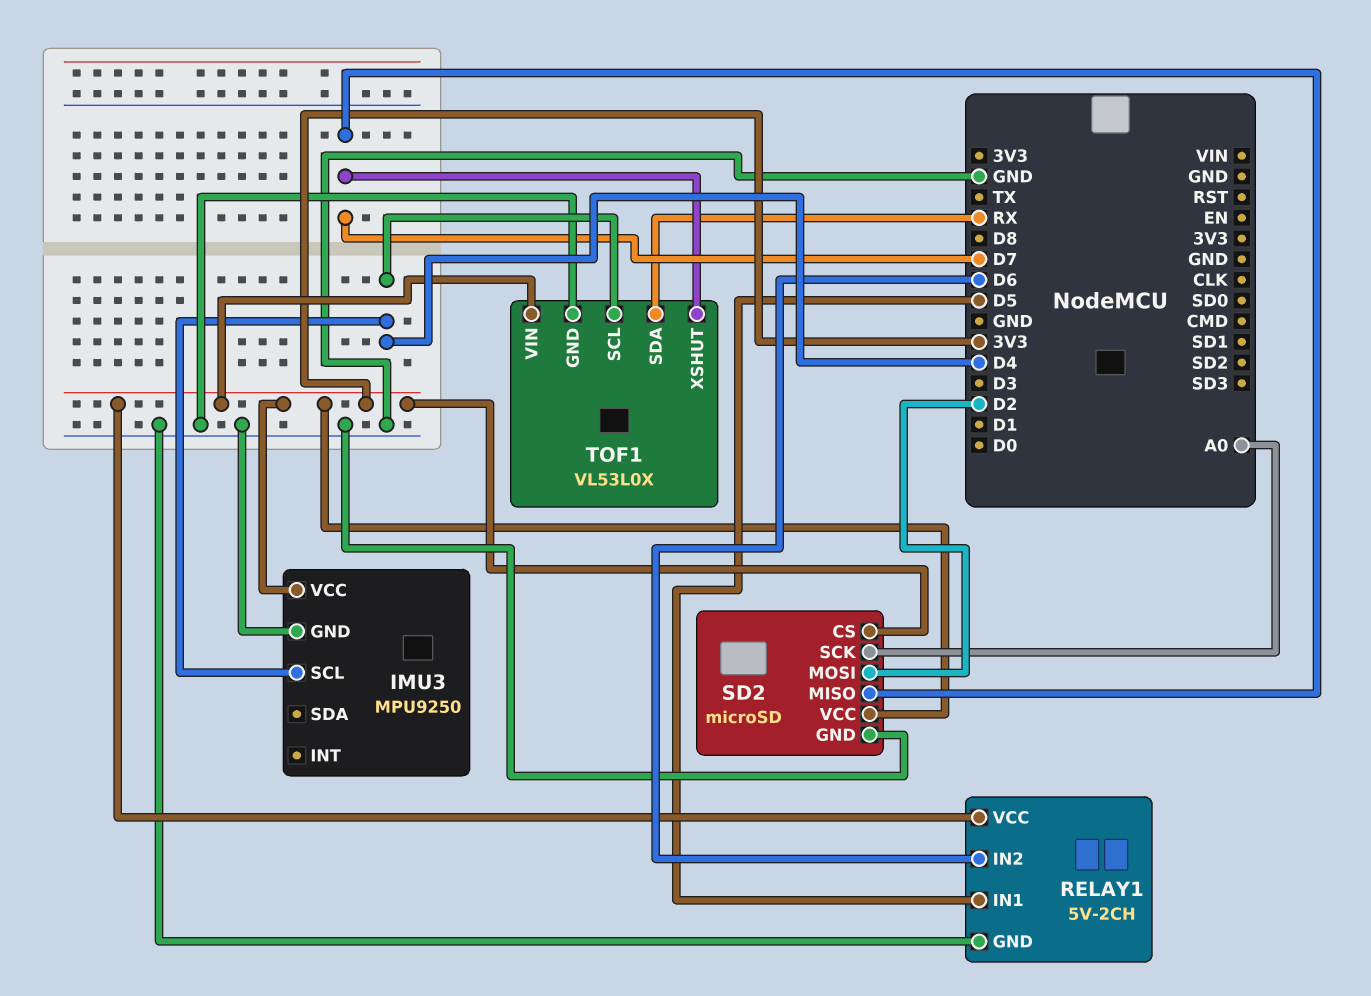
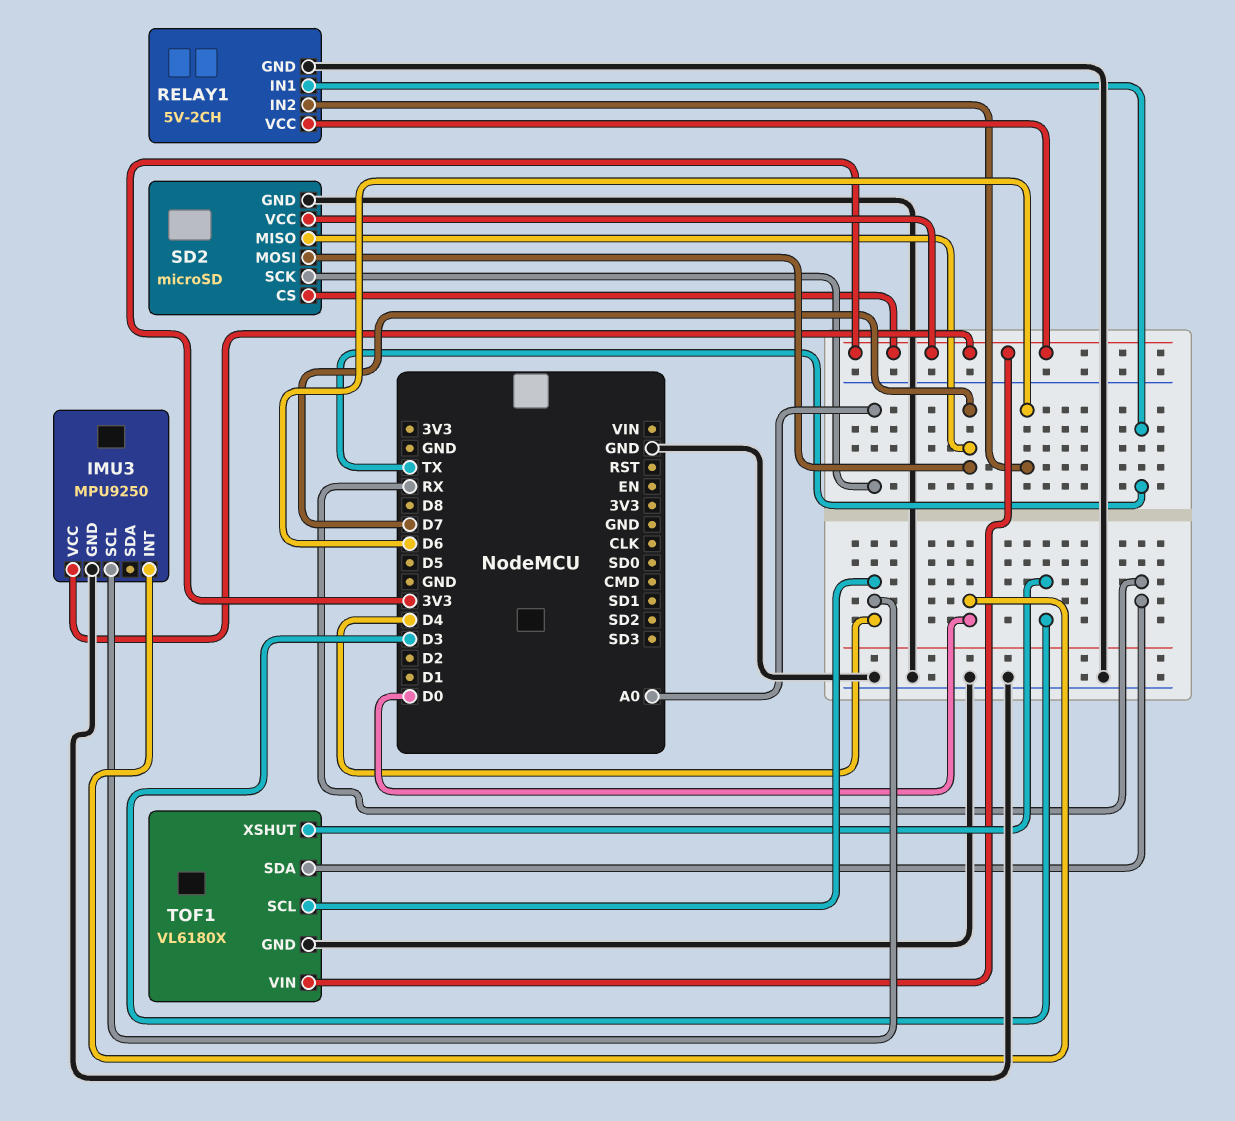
IMU3 pin INT: none -> D0
RELAY1 pin IN1: D5 -> TX
SD2 pin MOSI: D2 -> D7
TOF1: VL53L0X -> VL6180X
TOF1 pin XSHUT: D7 -> D3

